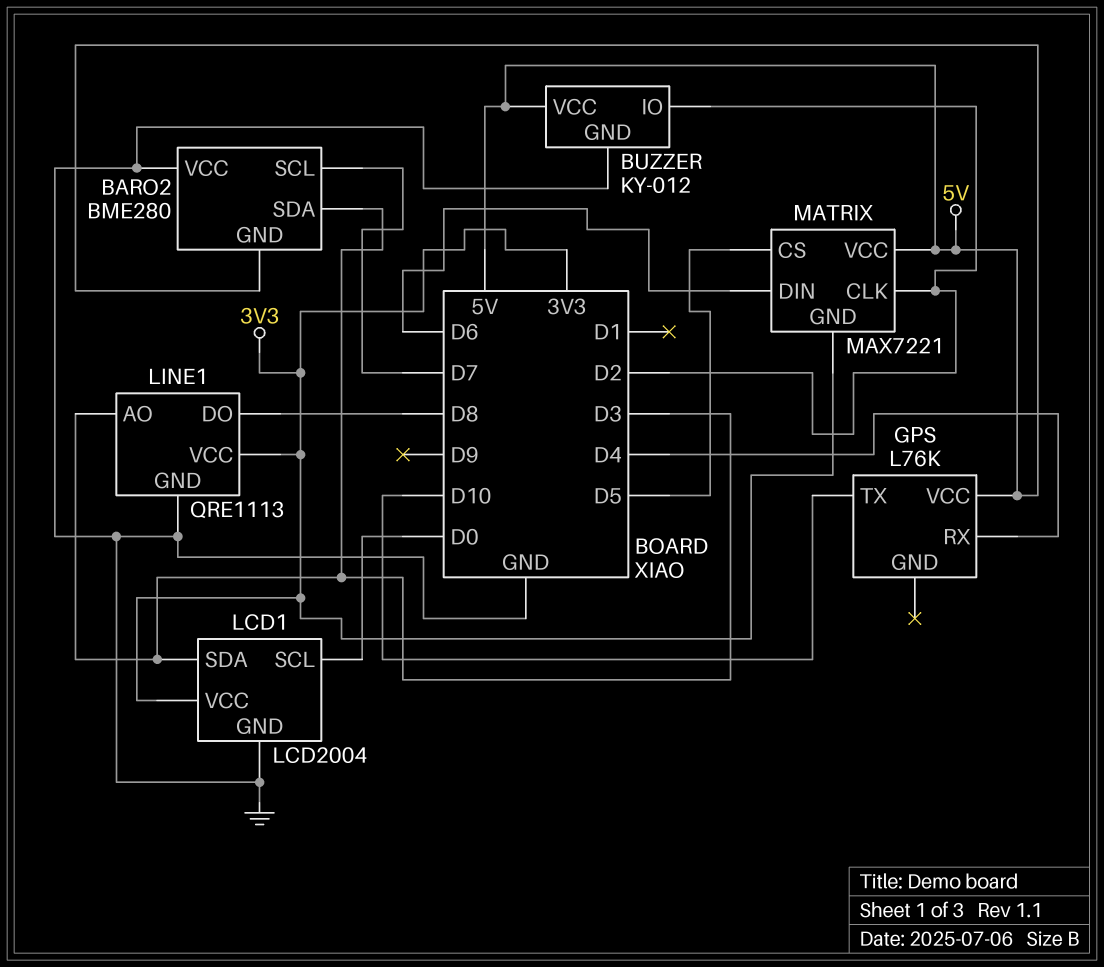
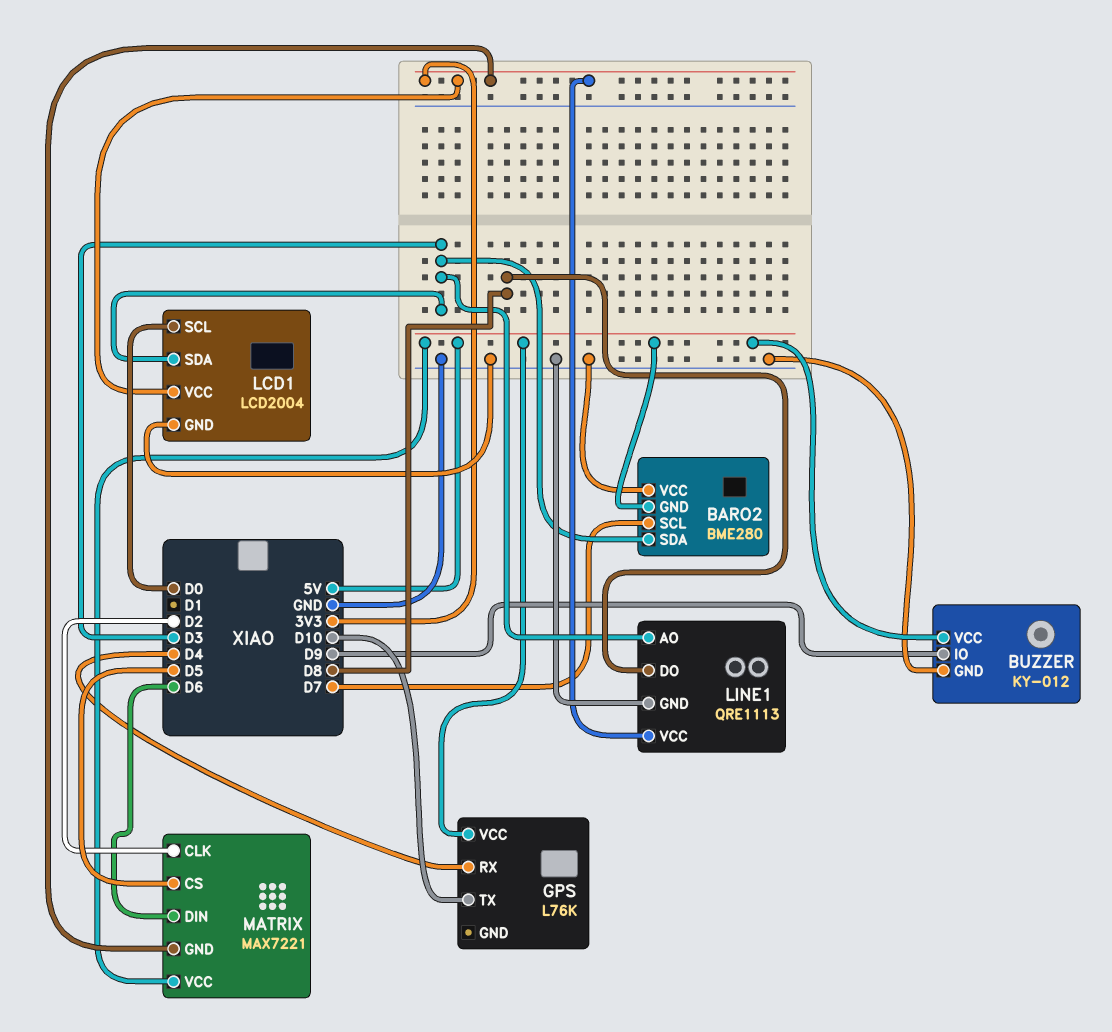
BUZZER pin IO: D2 -> D9

